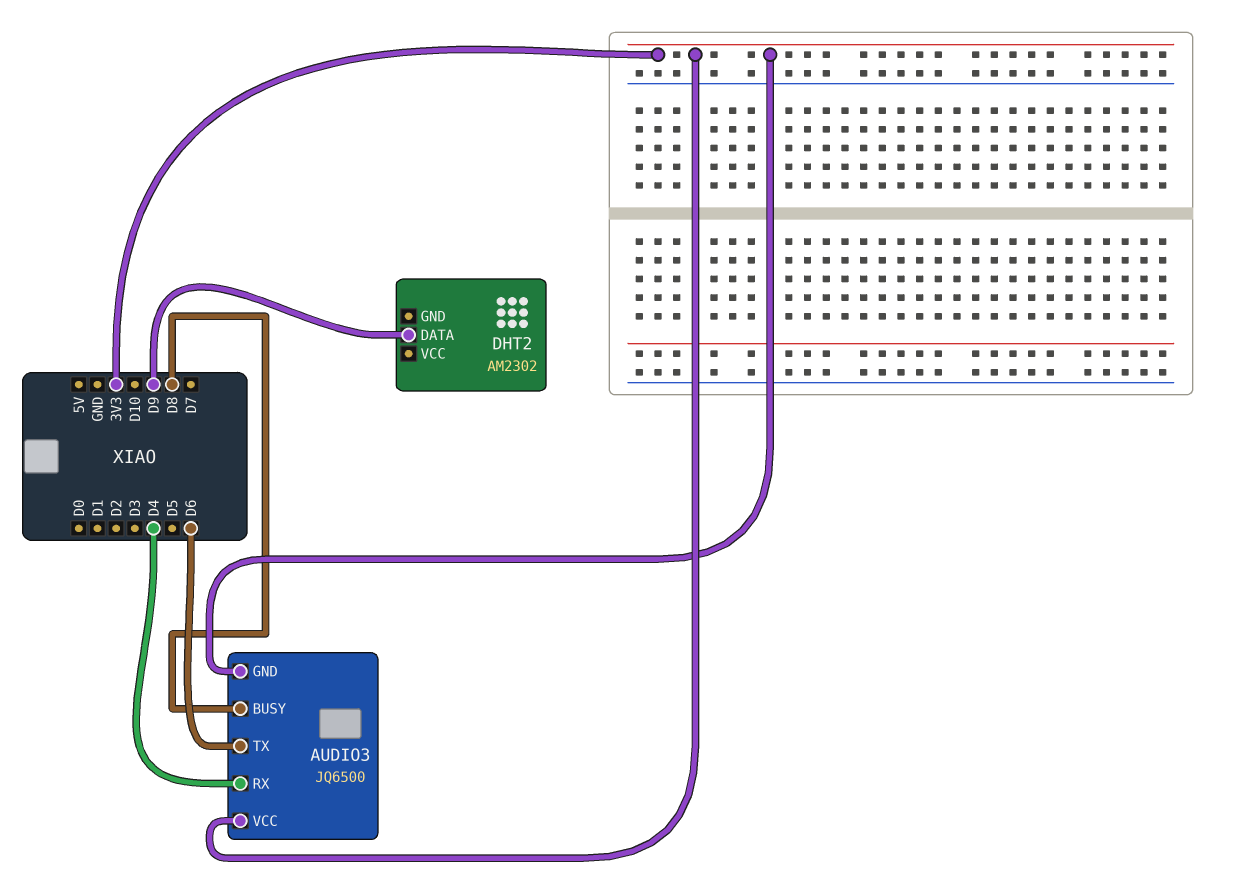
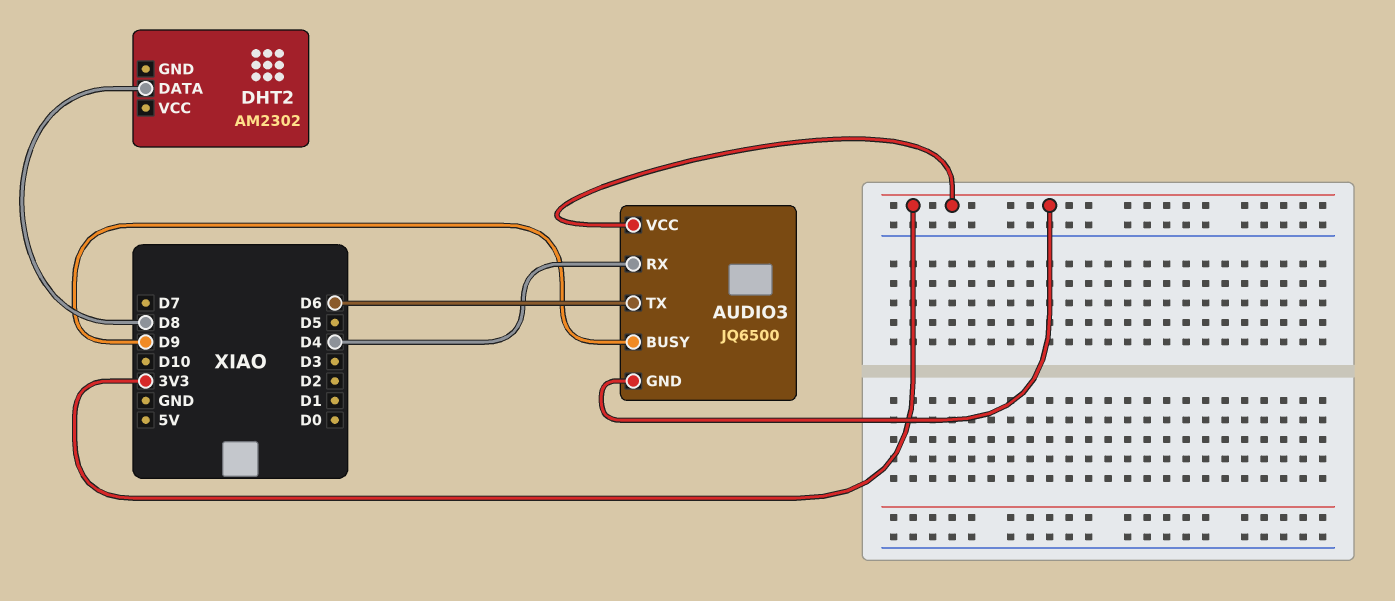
AUDIO3 pin BUSY: D8 -> D9
DHT2 pin DATA: D9 -> D8

